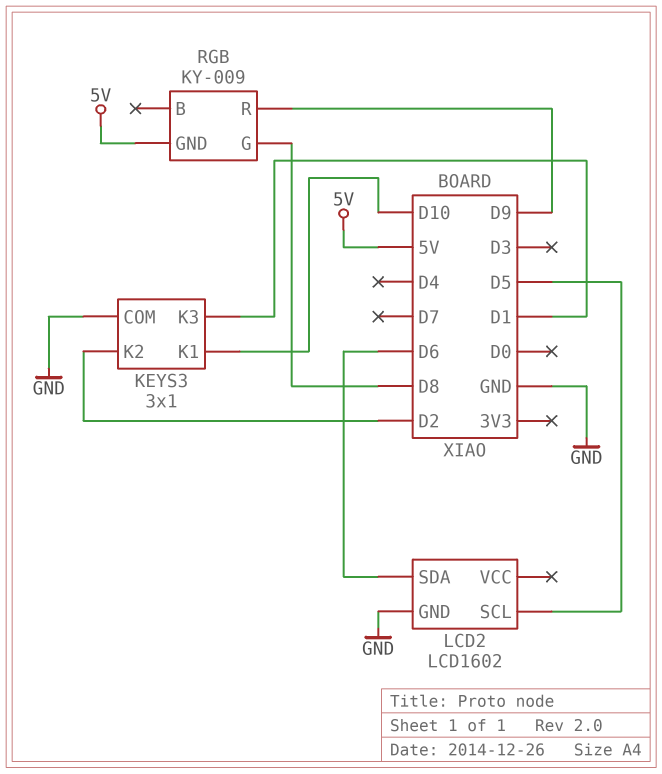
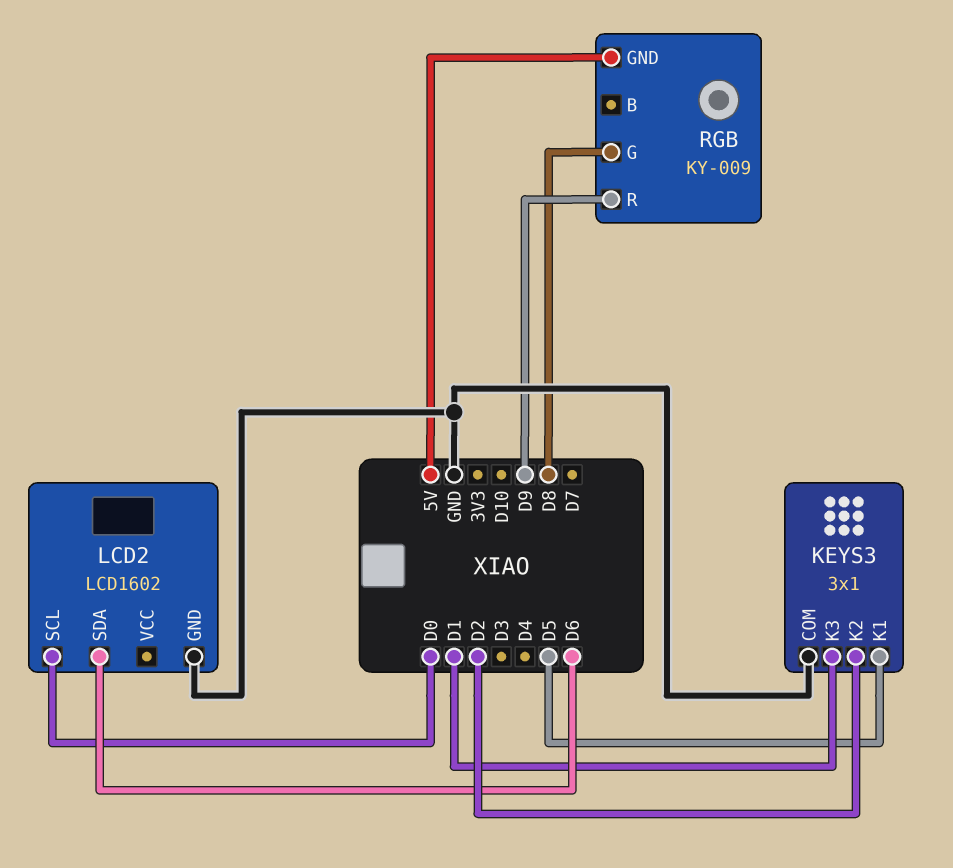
KEYS3 pin K1: D10 -> D5
LCD2 pin SCL: D5 -> D0

